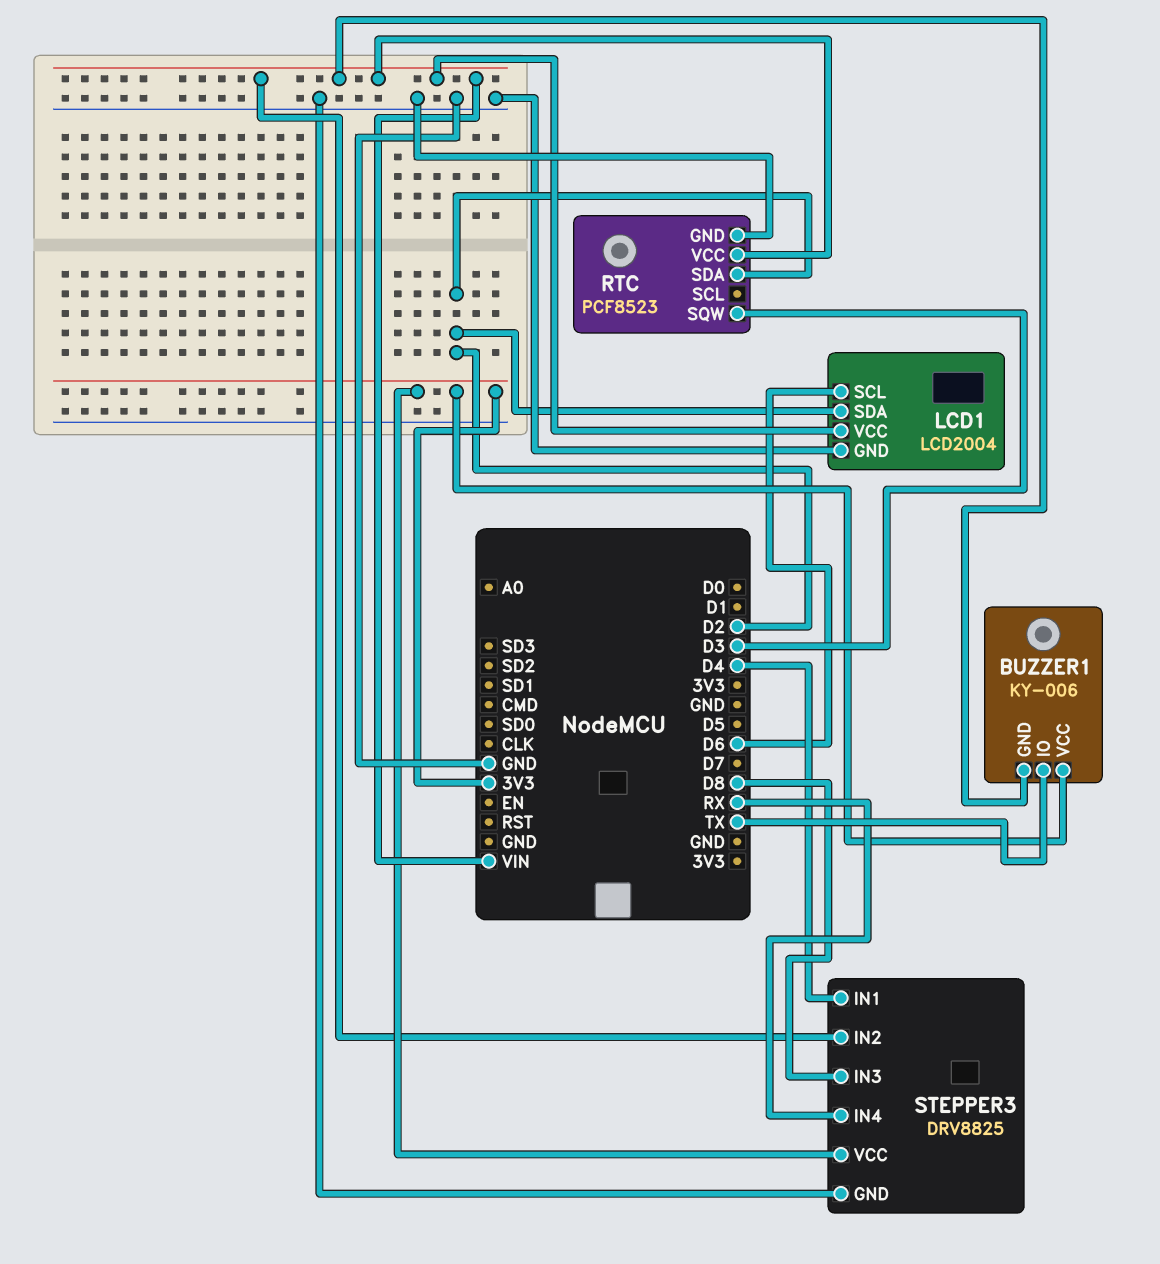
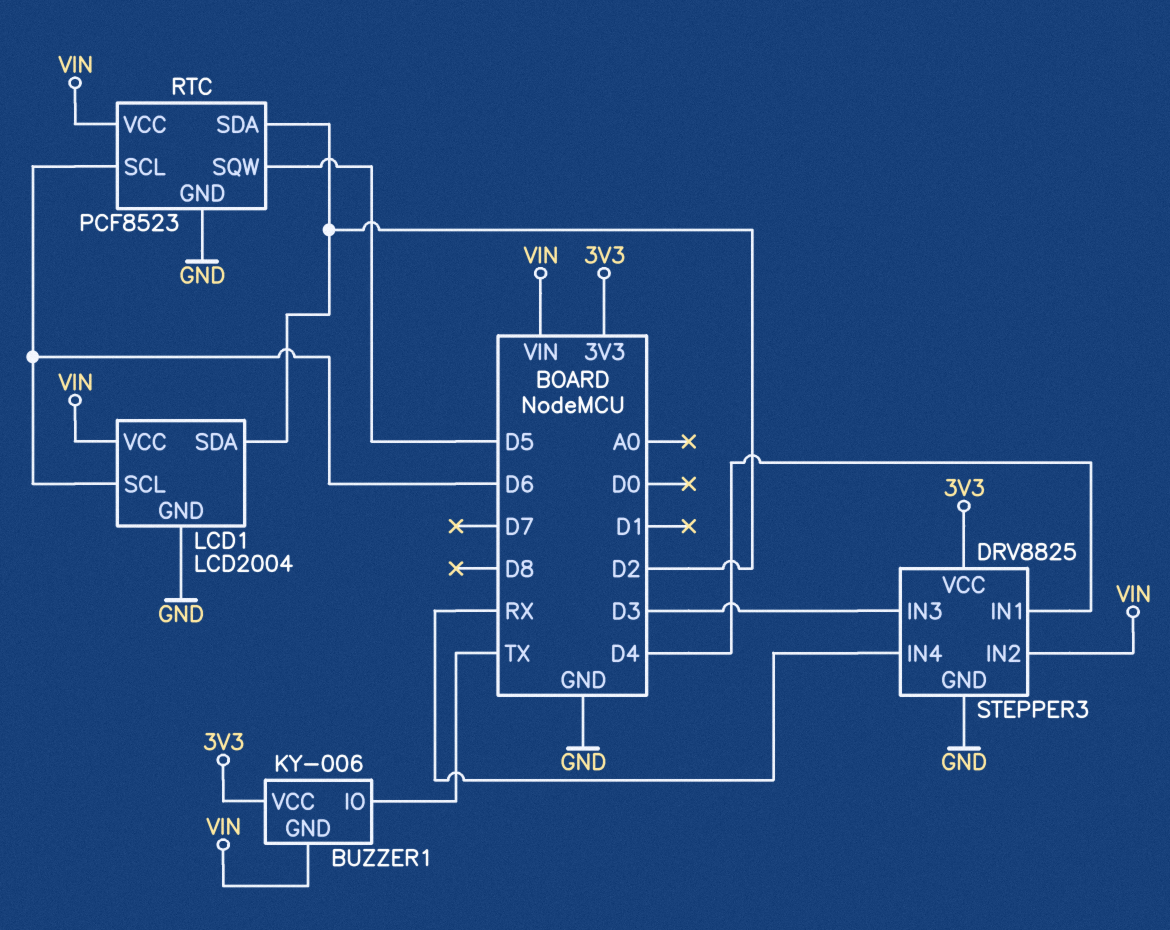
RTC pin SCL: none -> D6
RTC pin SQW: D3 -> D5
STEPPER3 pin IN3: D8 -> D3

